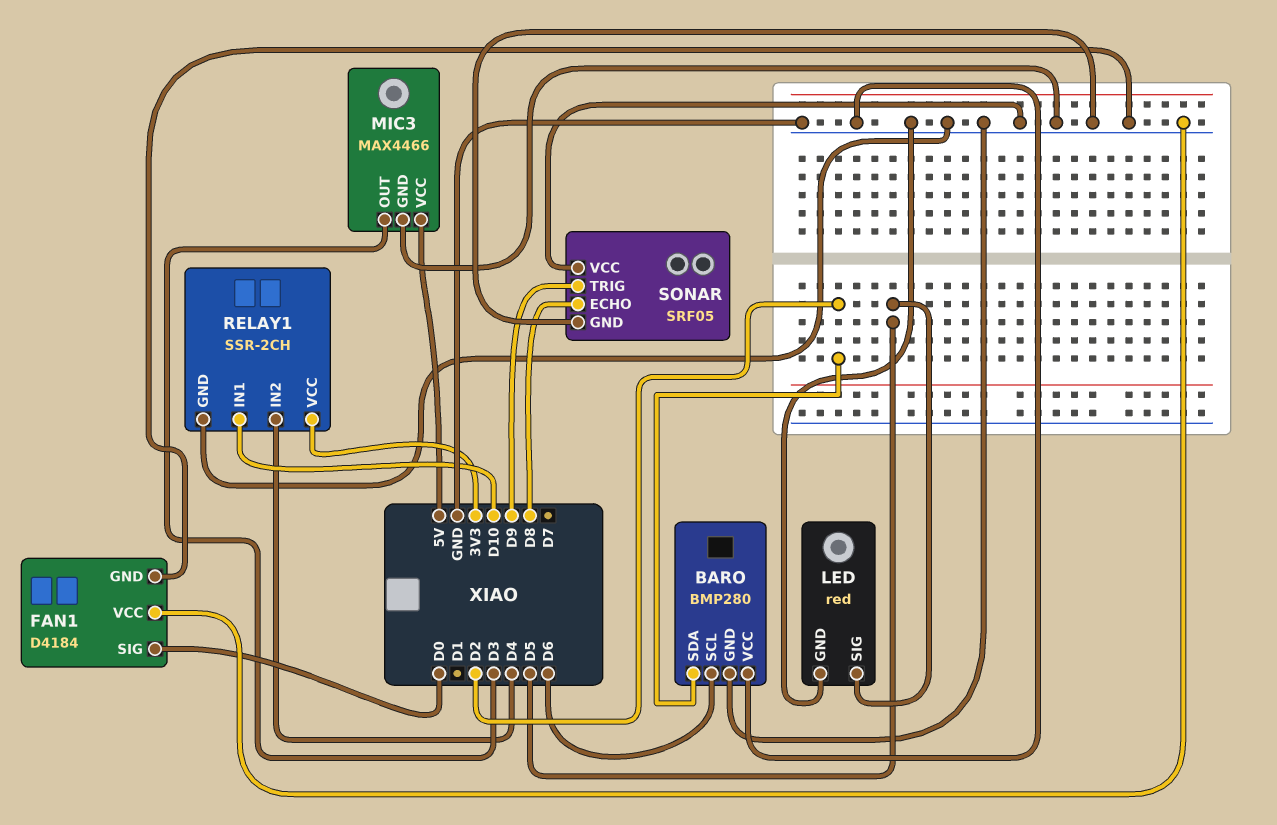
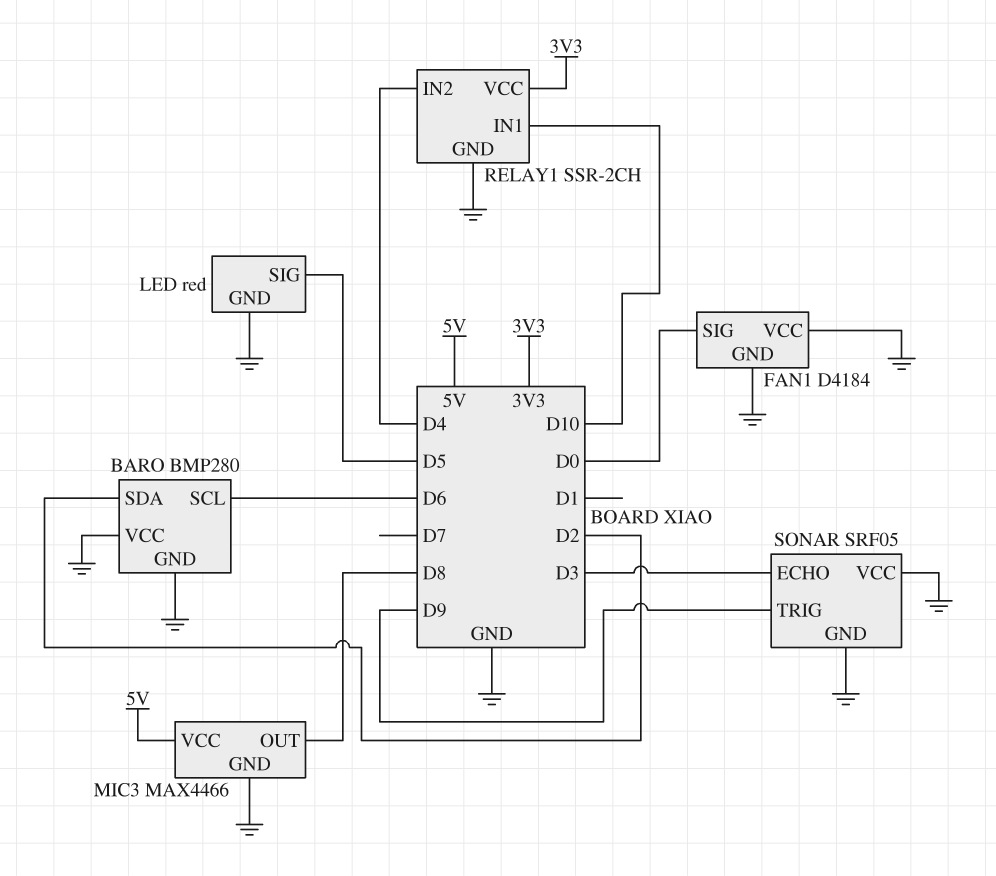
MIC3 pin OUT: D3 -> D8
SONAR pin ECHO: D8 -> D3

